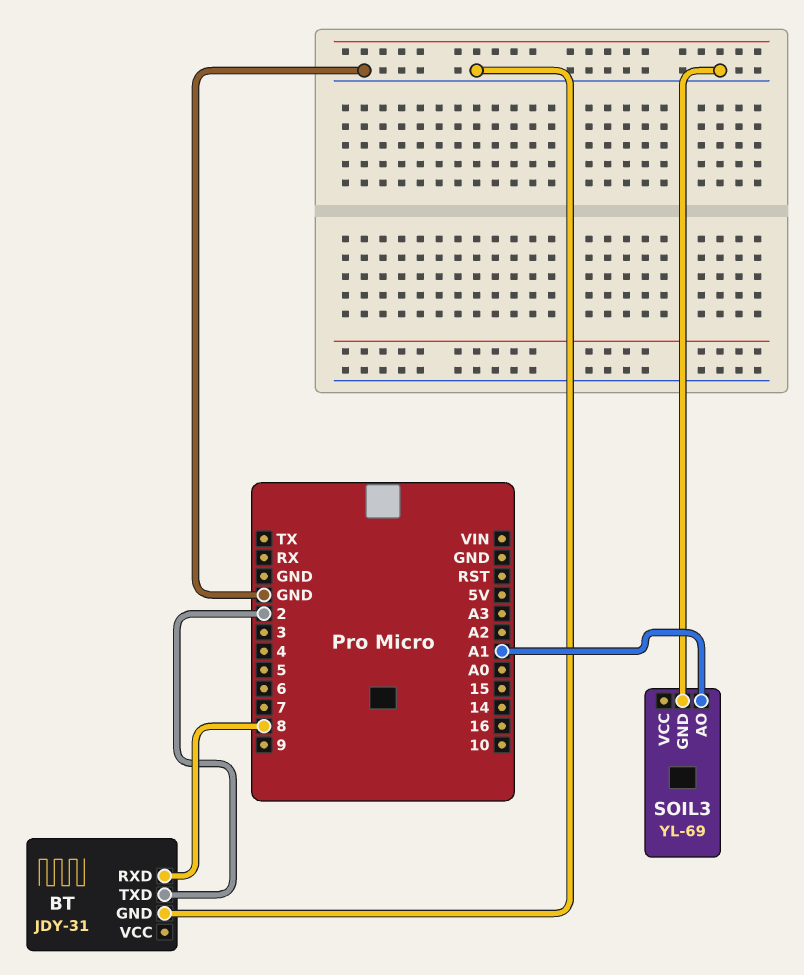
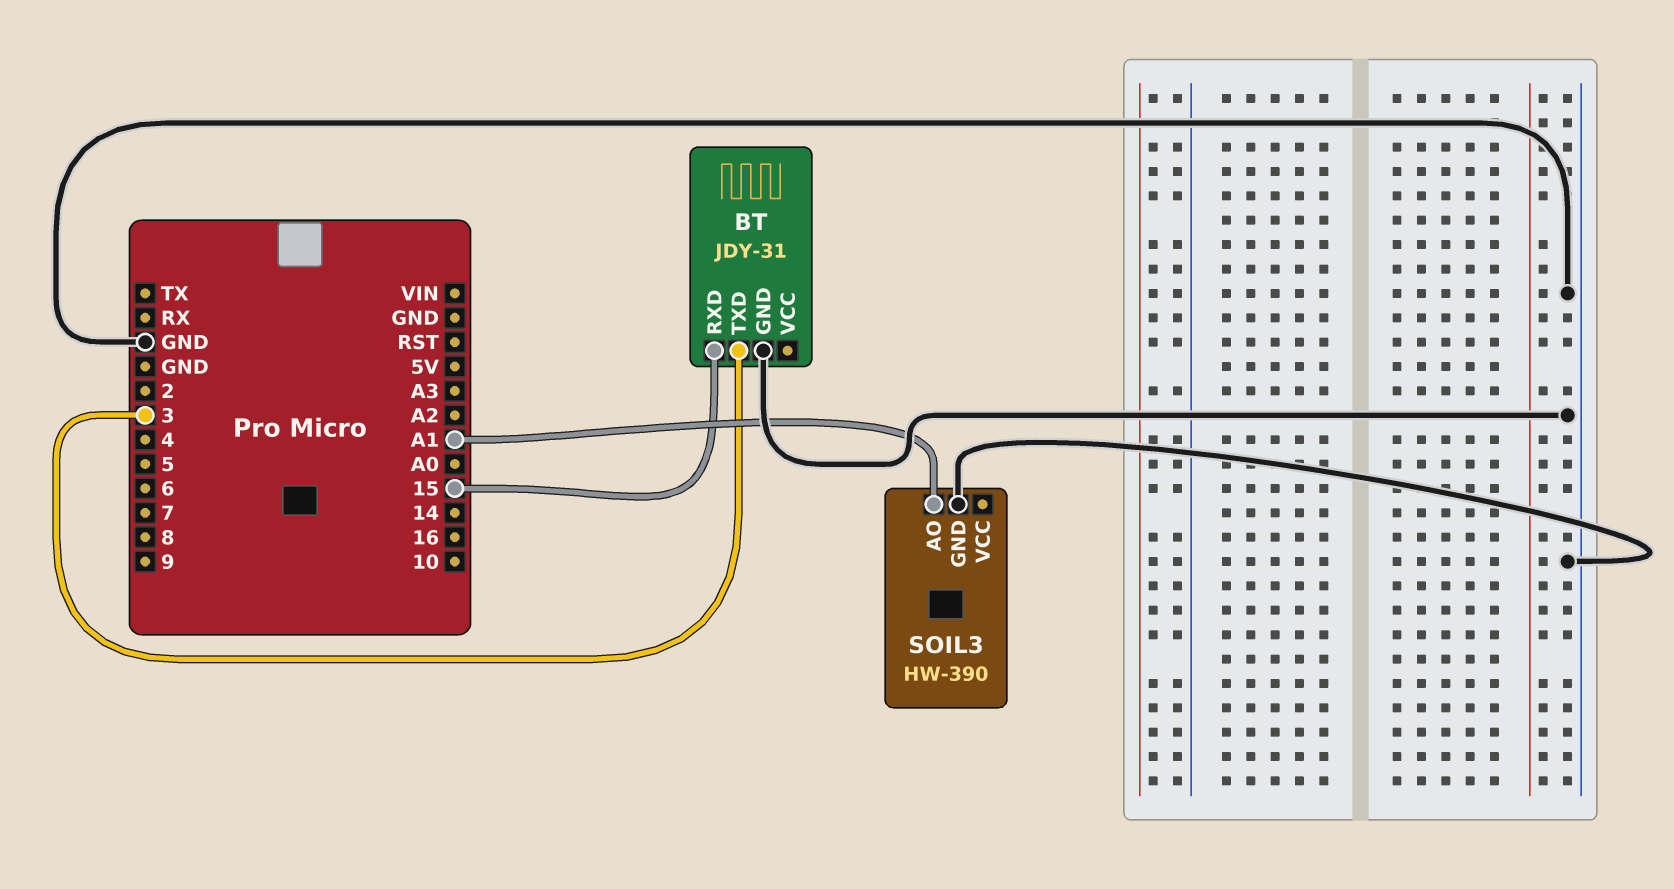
BT pin RXD: 8 -> 15
BT pin TXD: 2 -> 3
SOIL3: YL-69 -> HW-390

